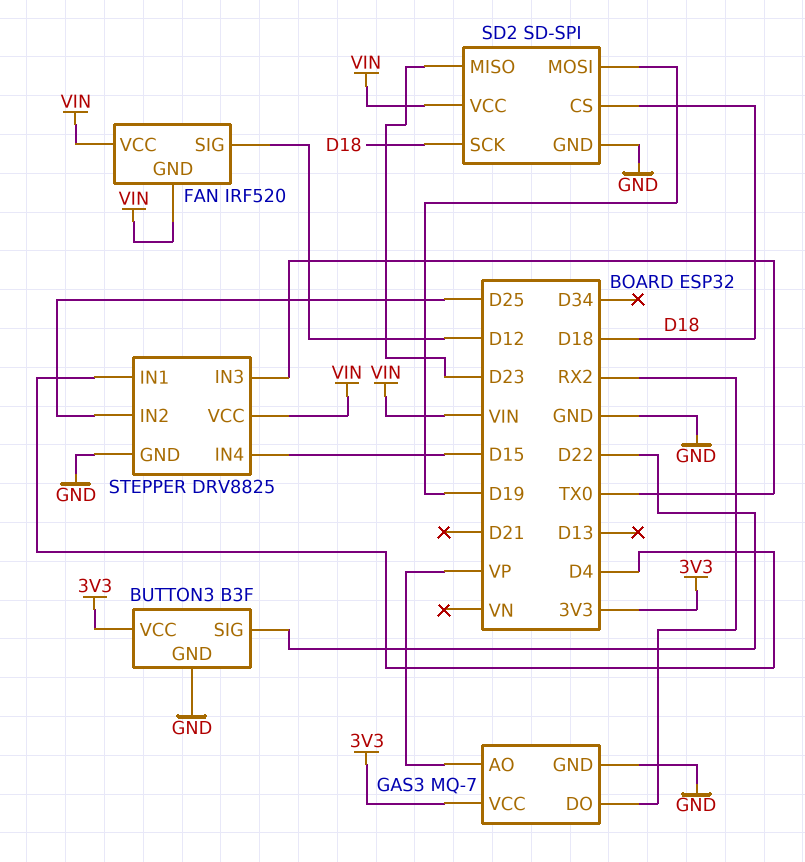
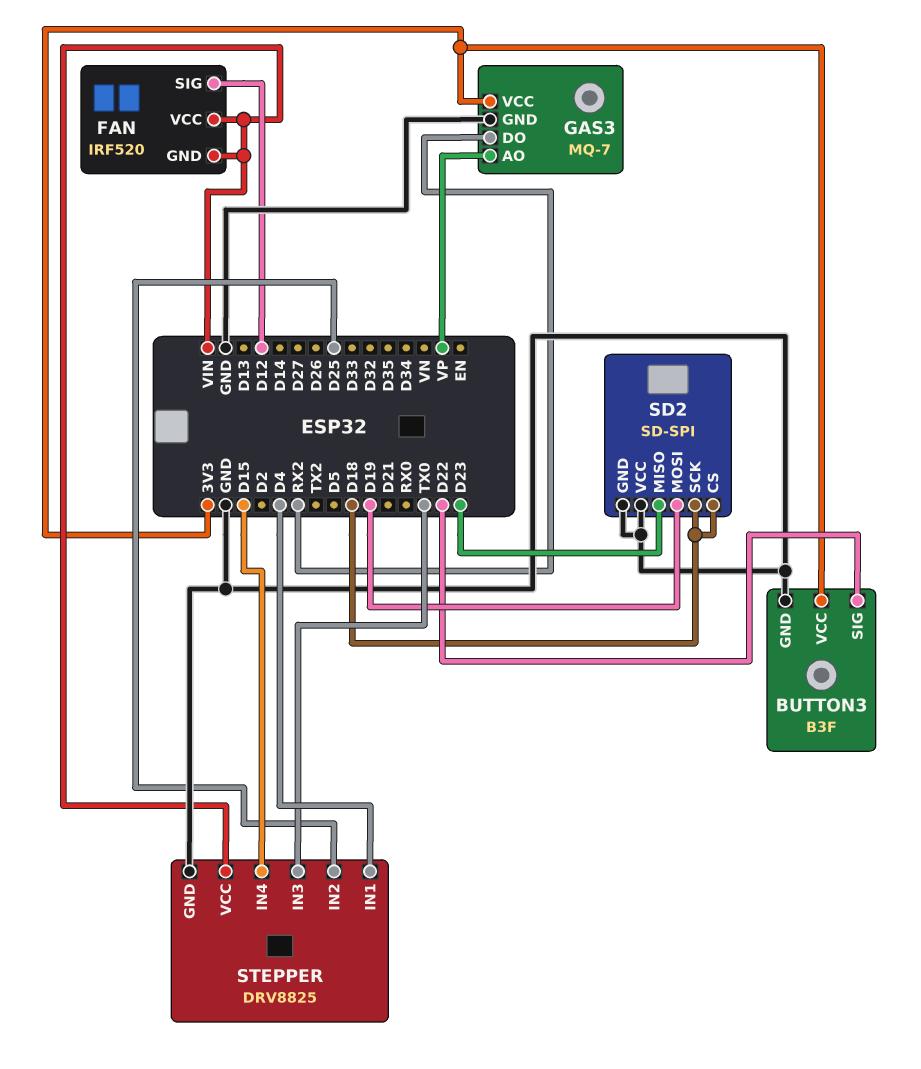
SD2 pin VCC: VIN -> GND

